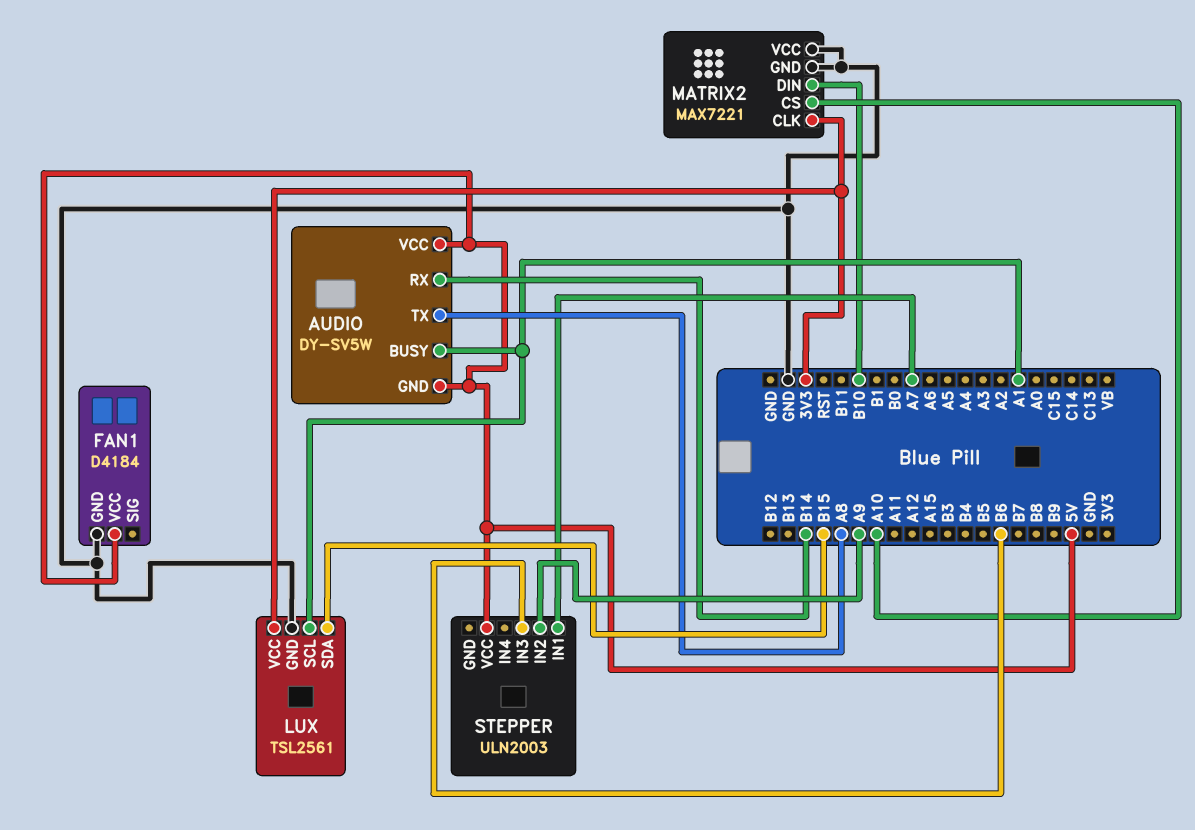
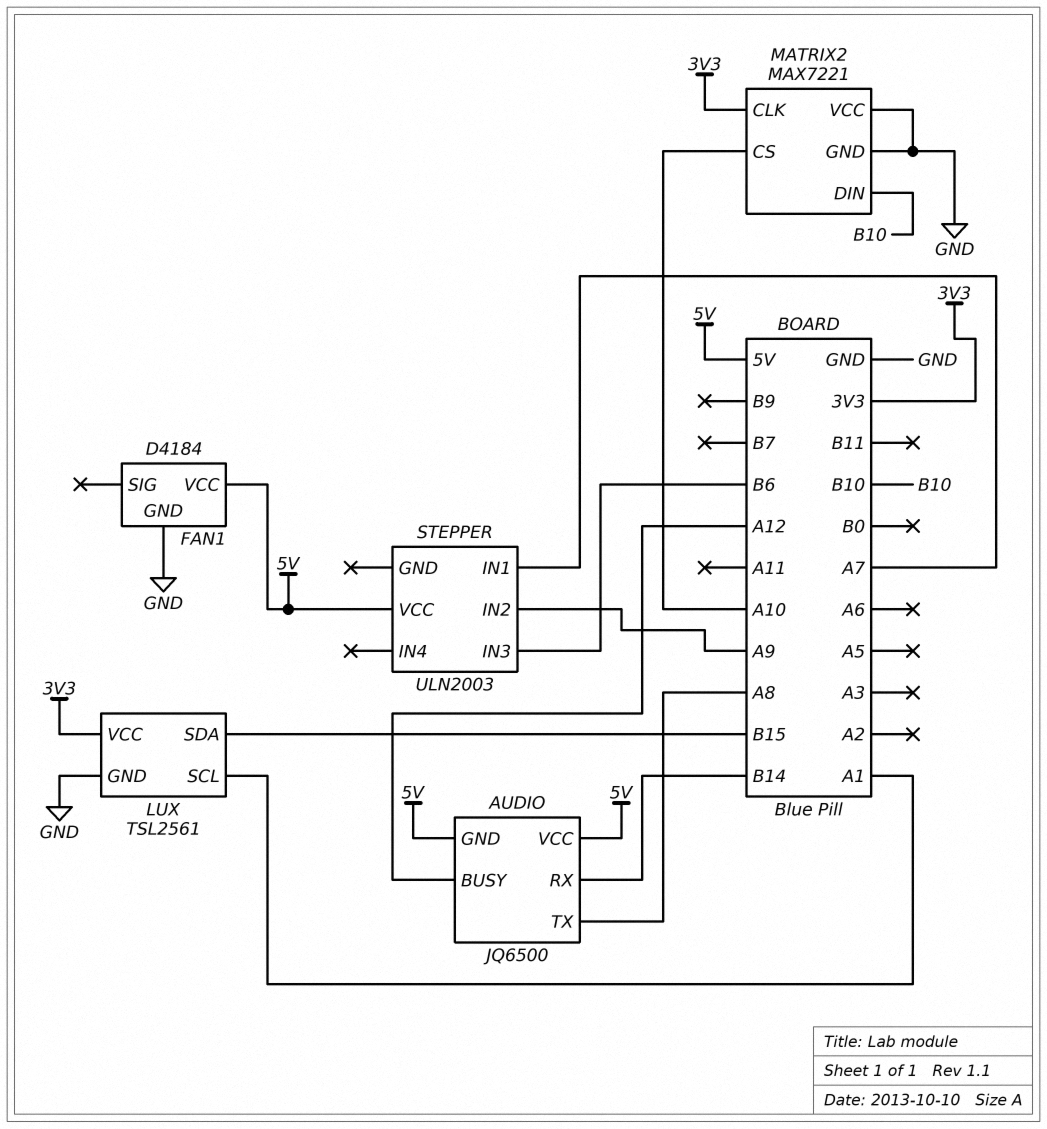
AUDIO: DY-SV5W -> JQ6500
AUDIO pin BUSY: A1 -> A12

